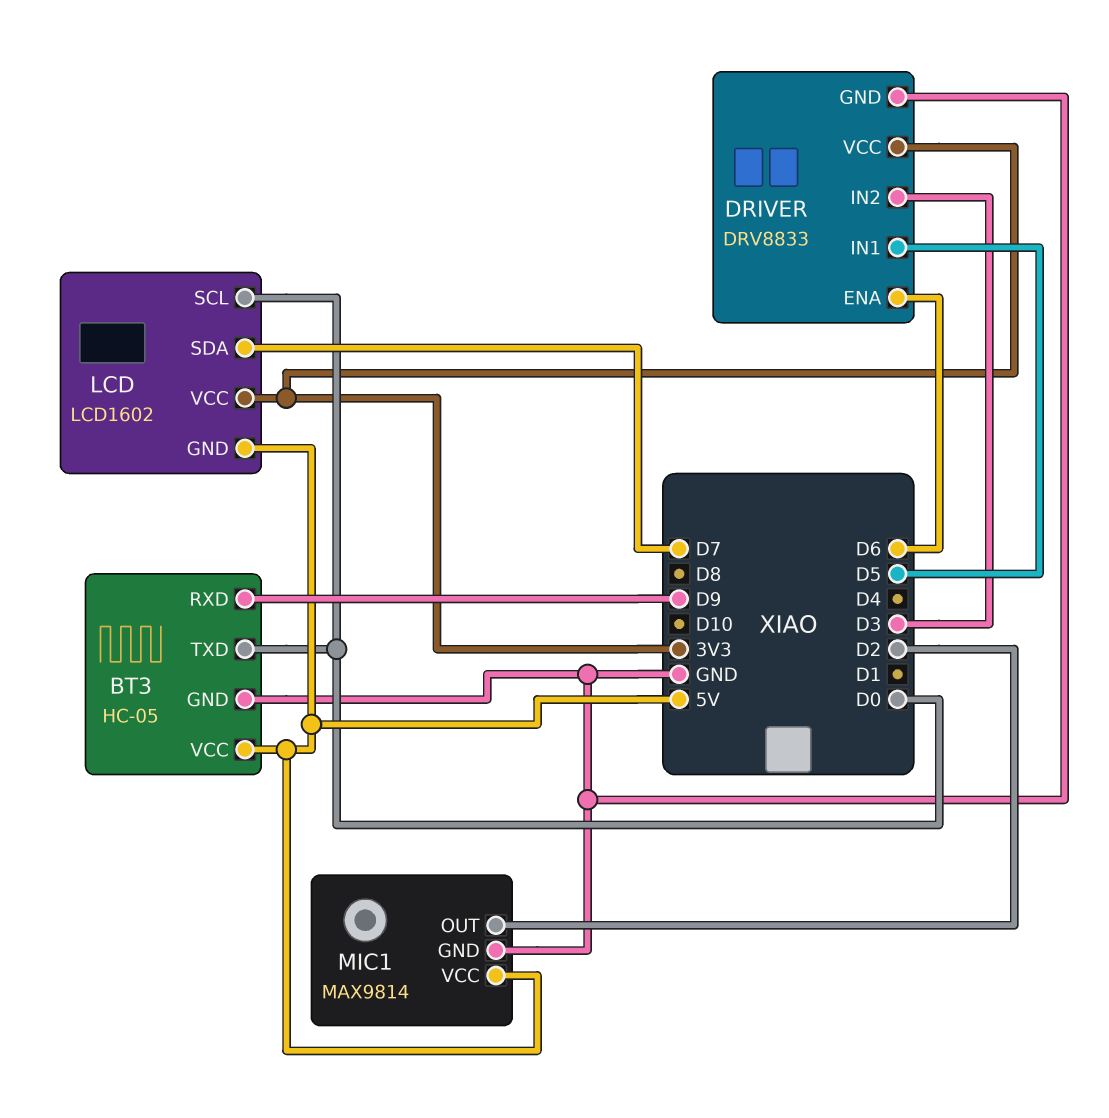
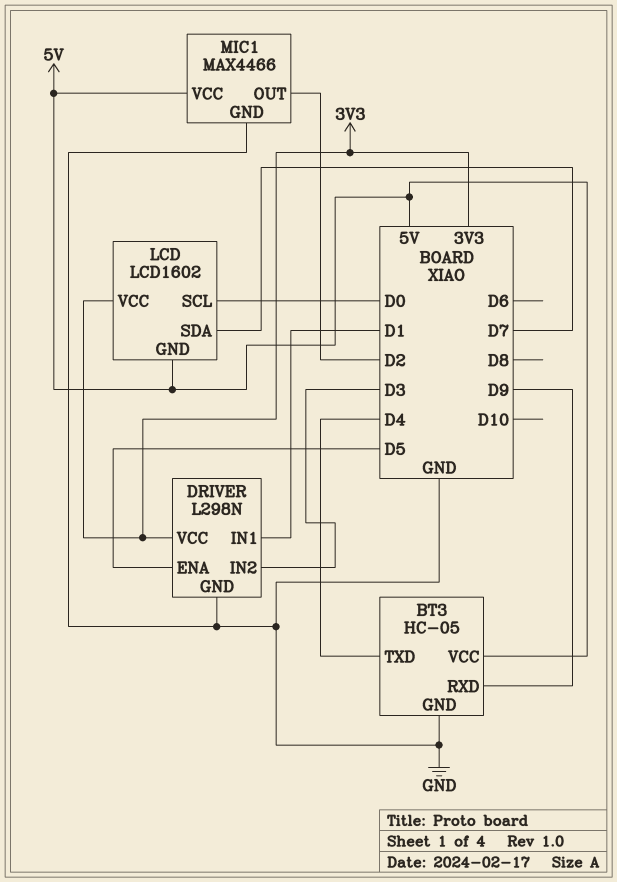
BT3 pin TXD: D0 -> D4
DRIVER: DRV8833 -> L298N
DRIVER pin ENA: D6 -> D5
DRIVER pin IN1: D5 -> D1
MIC1: MAX9814 -> MAX4466

